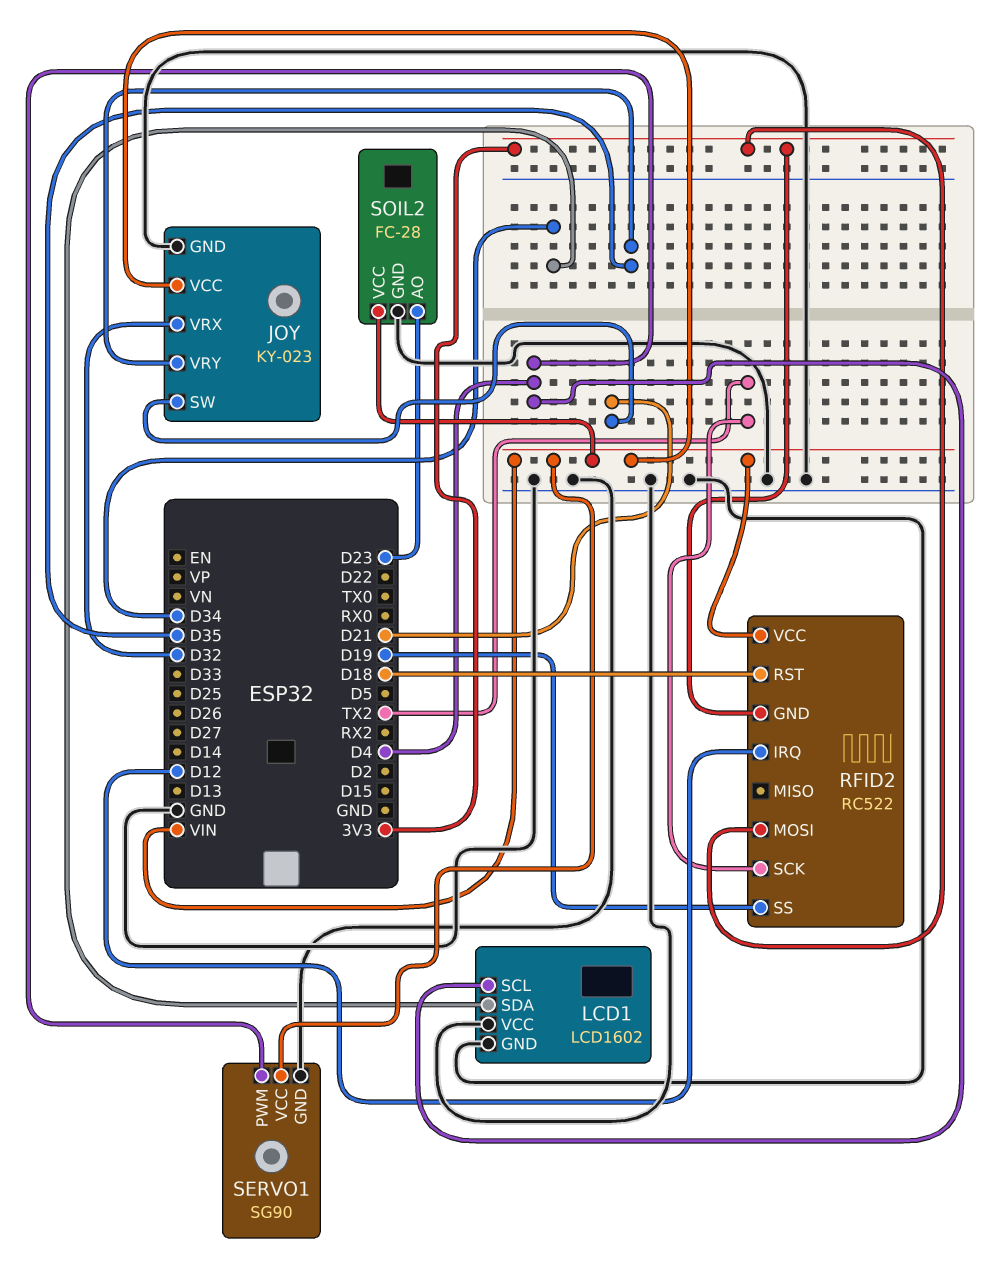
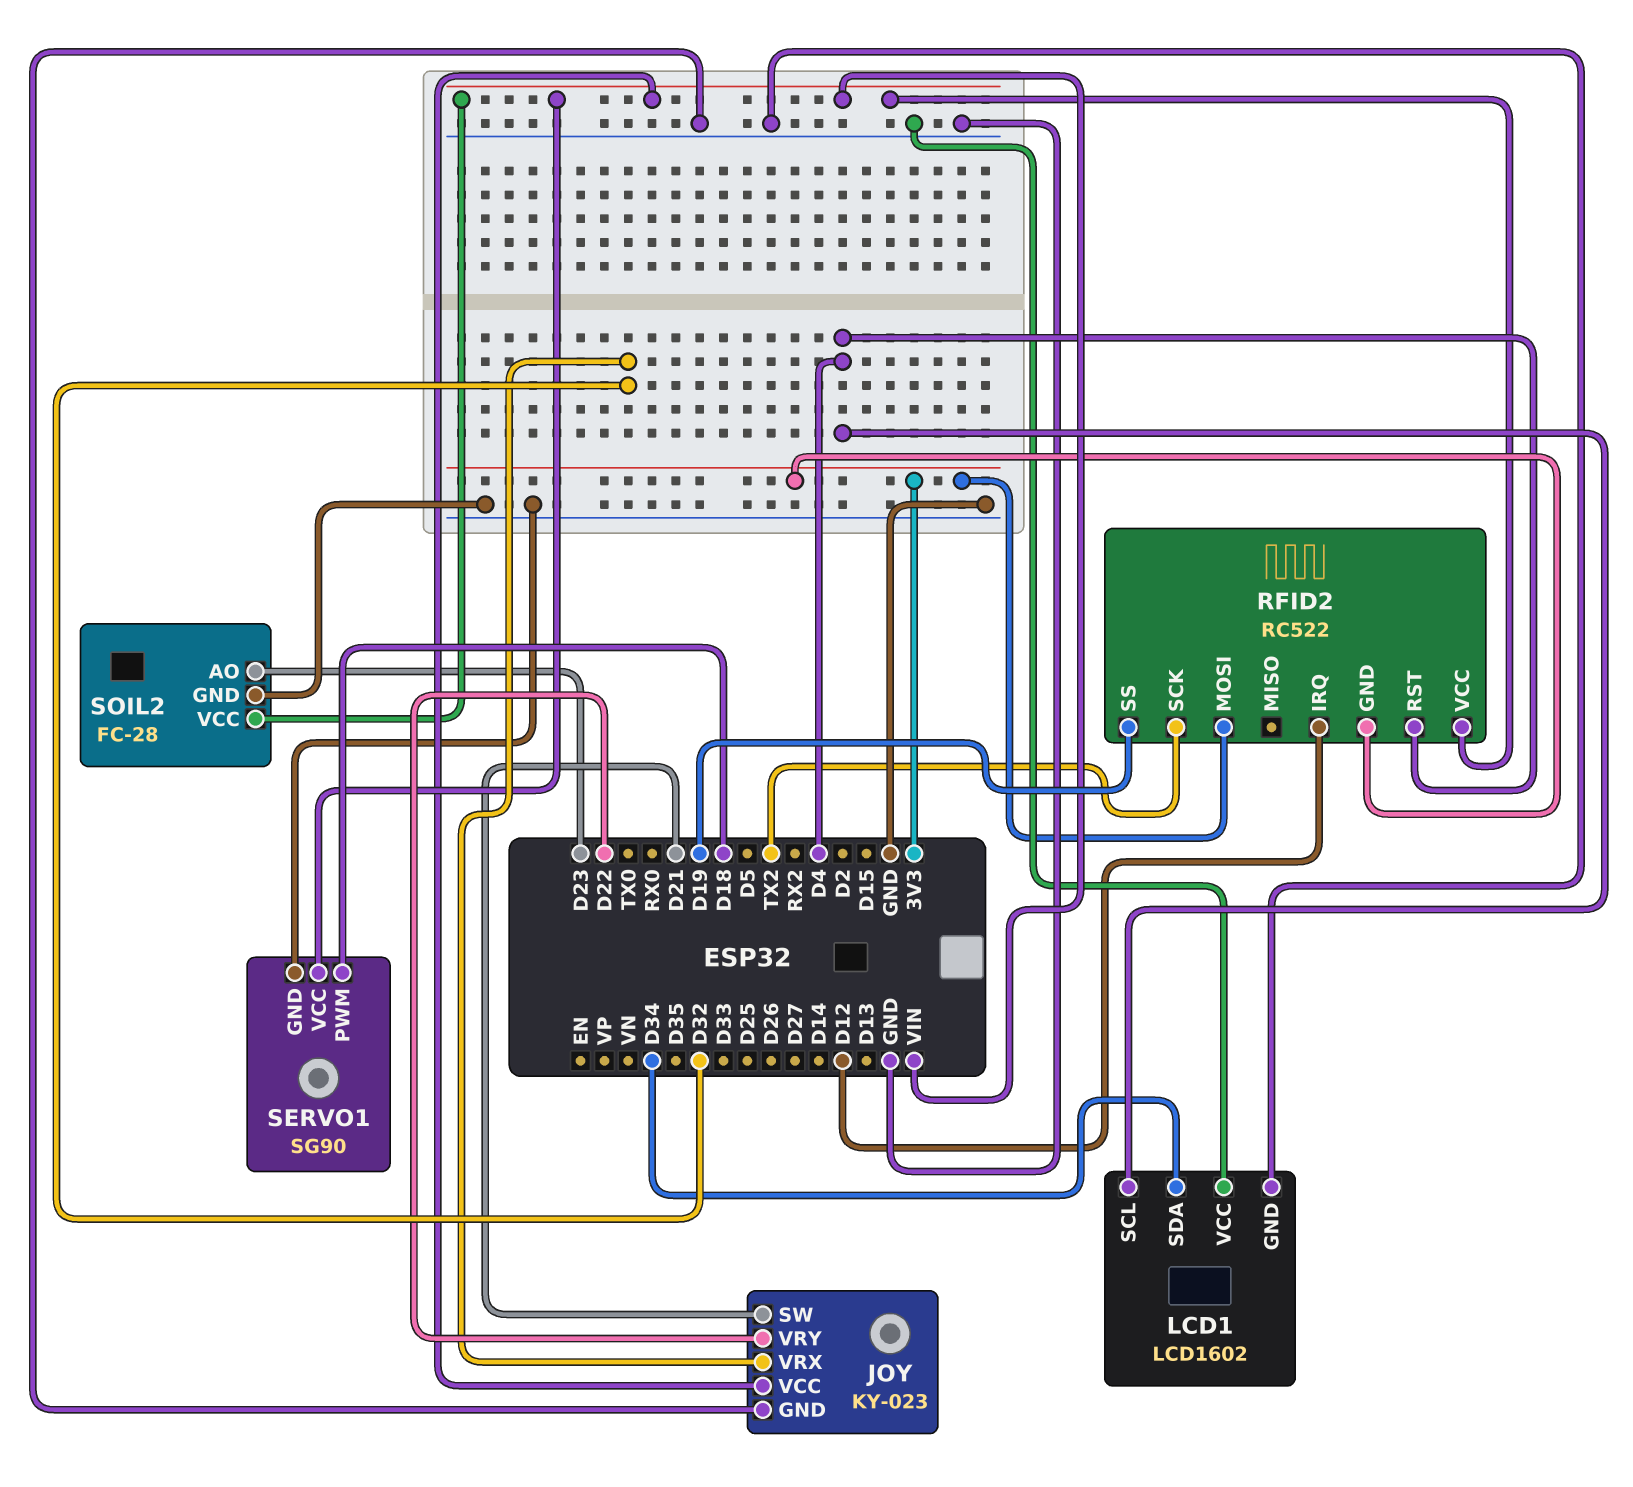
JOY pin VRY: D35 -> D22
RFID2 pin RST: D18 -> D4
SERVO1 pin PWM: D4 -> D18

